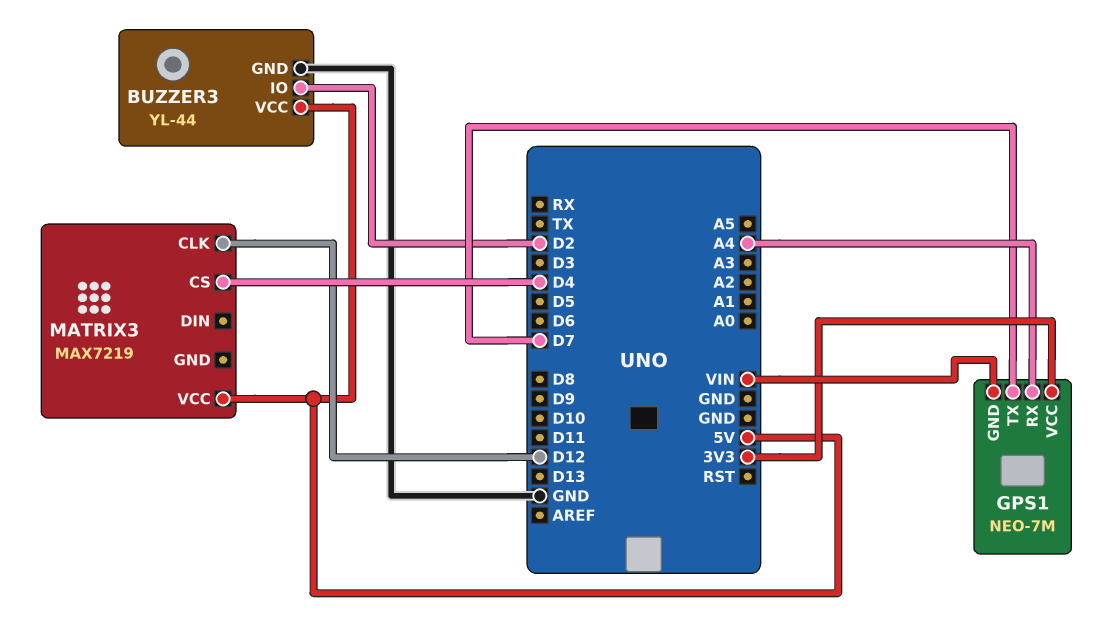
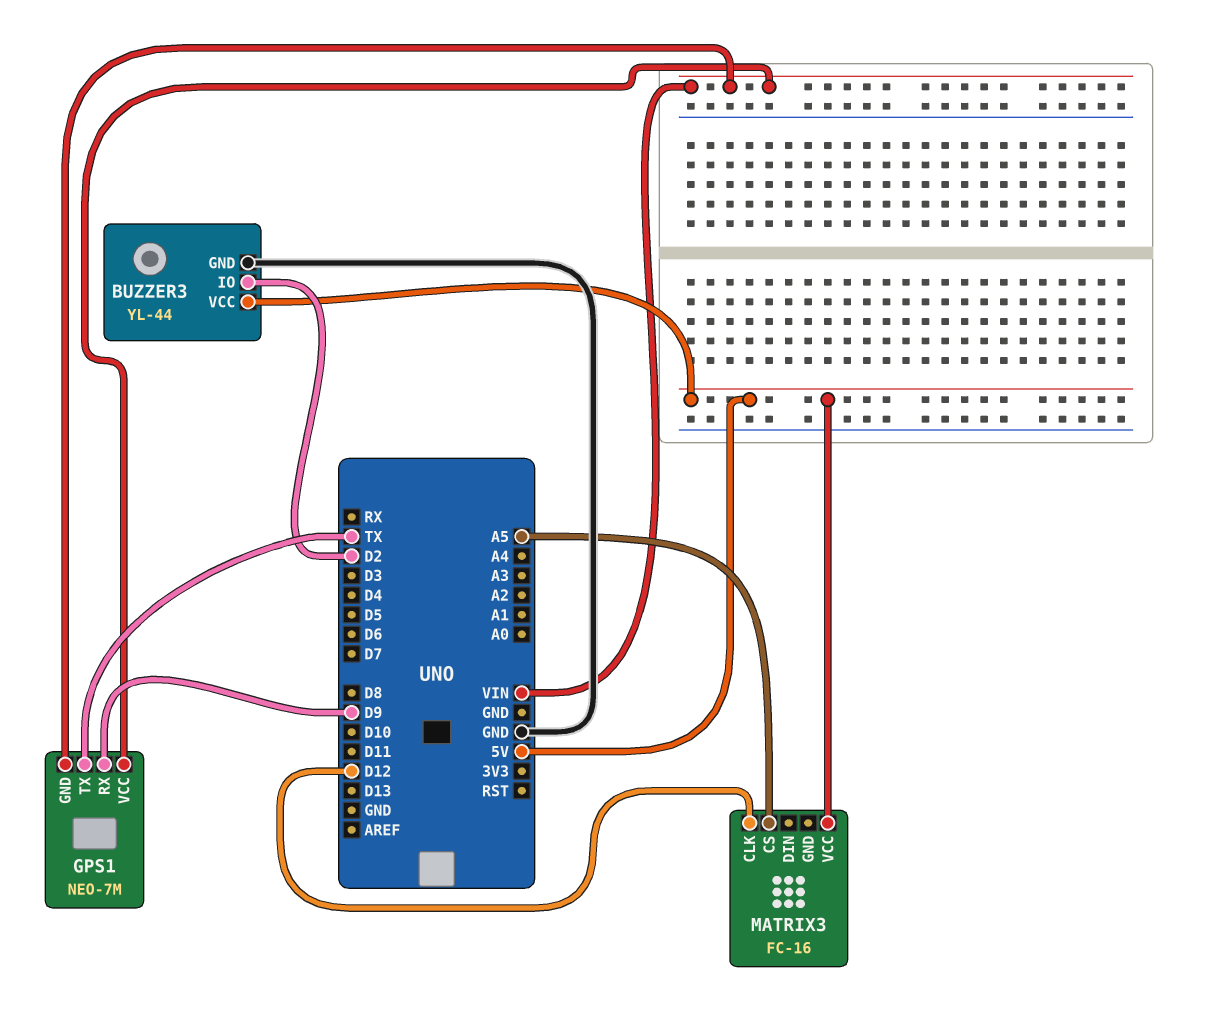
GPS1 pin RX: A4 -> D9
GPS1 pin TX: D7 -> TX
GPS1 pin VCC: 3V3 -> VIN
MATRIX3: MAX7219 -> FC-16
MATRIX3 pin CS: D4 -> A5

